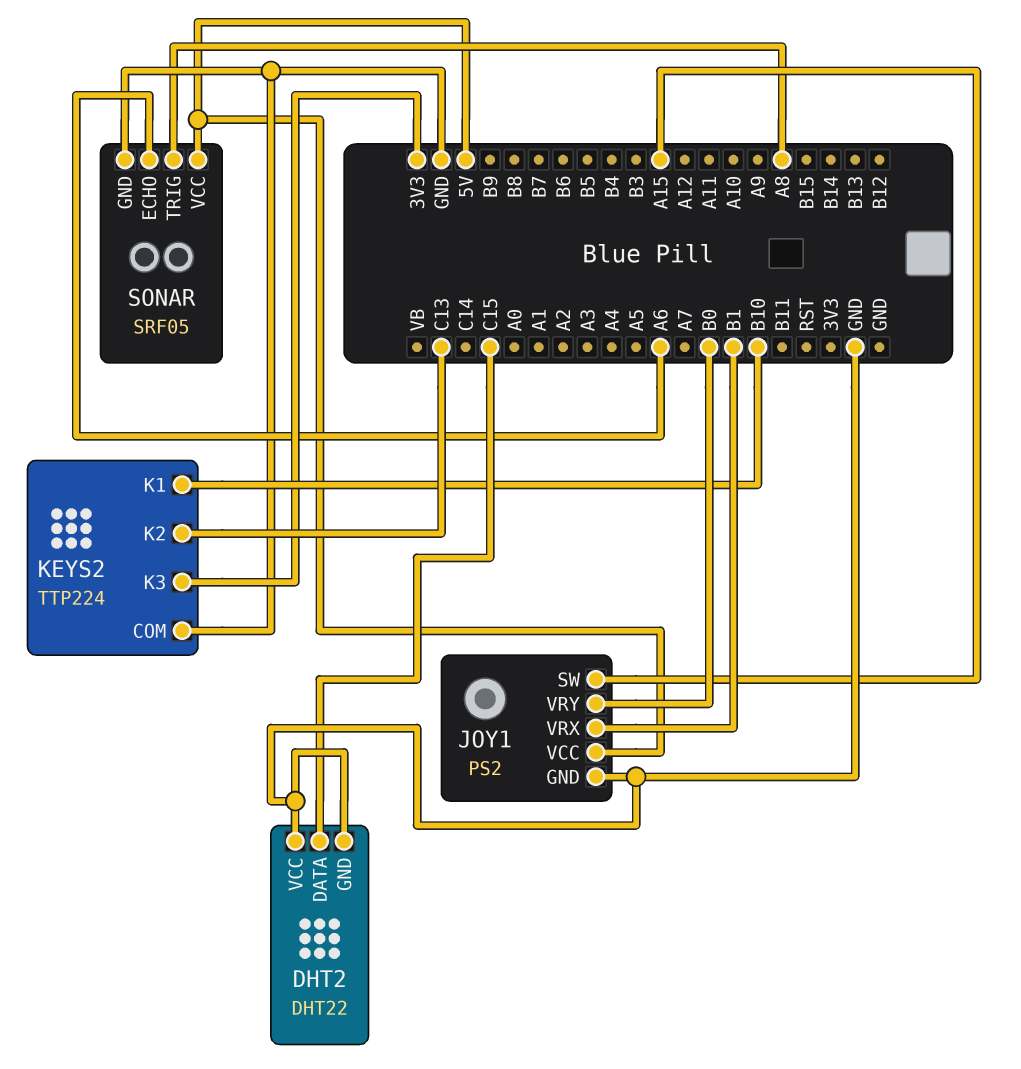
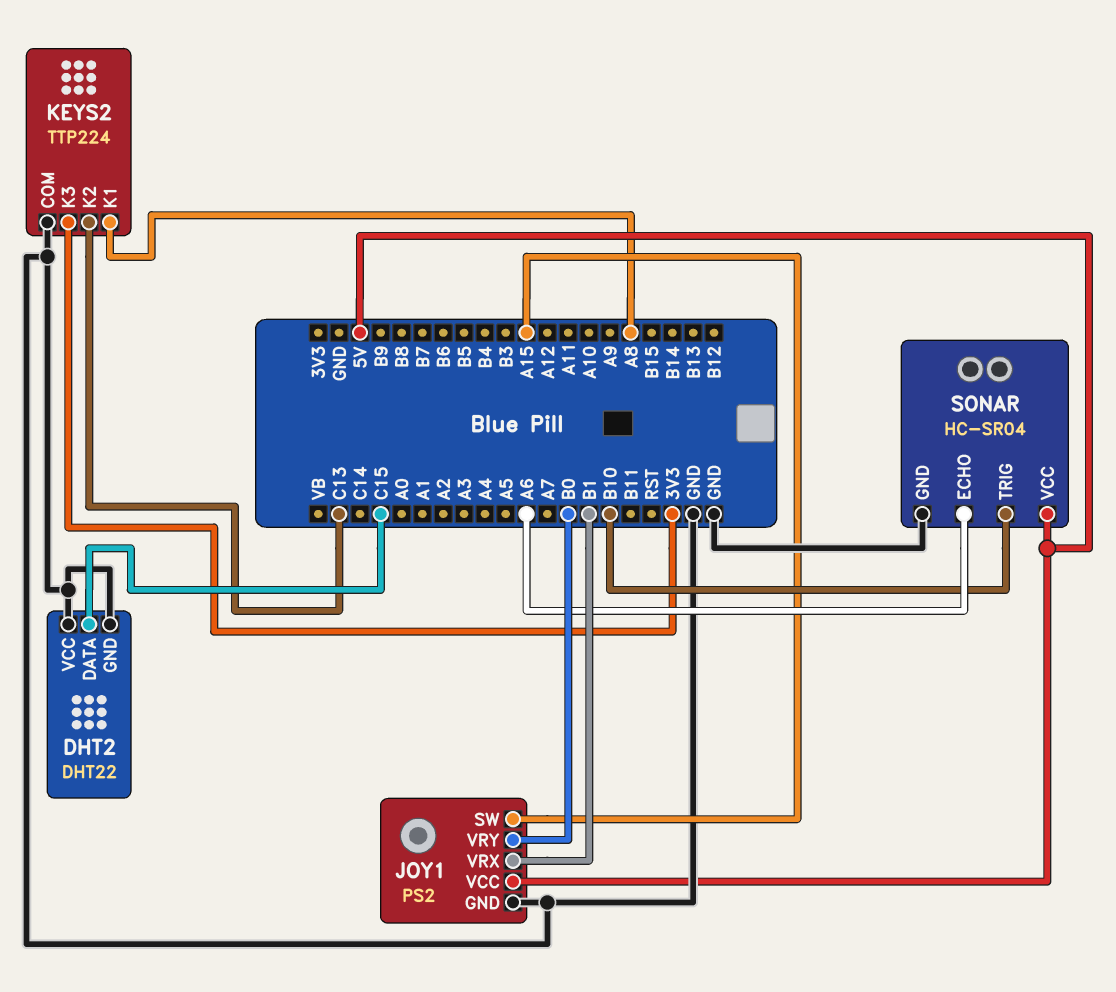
KEYS2 pin K1: B10 -> A8
SONAR: SRF05 -> HC-SR04
SONAR pin TRIG: A8 -> B10

